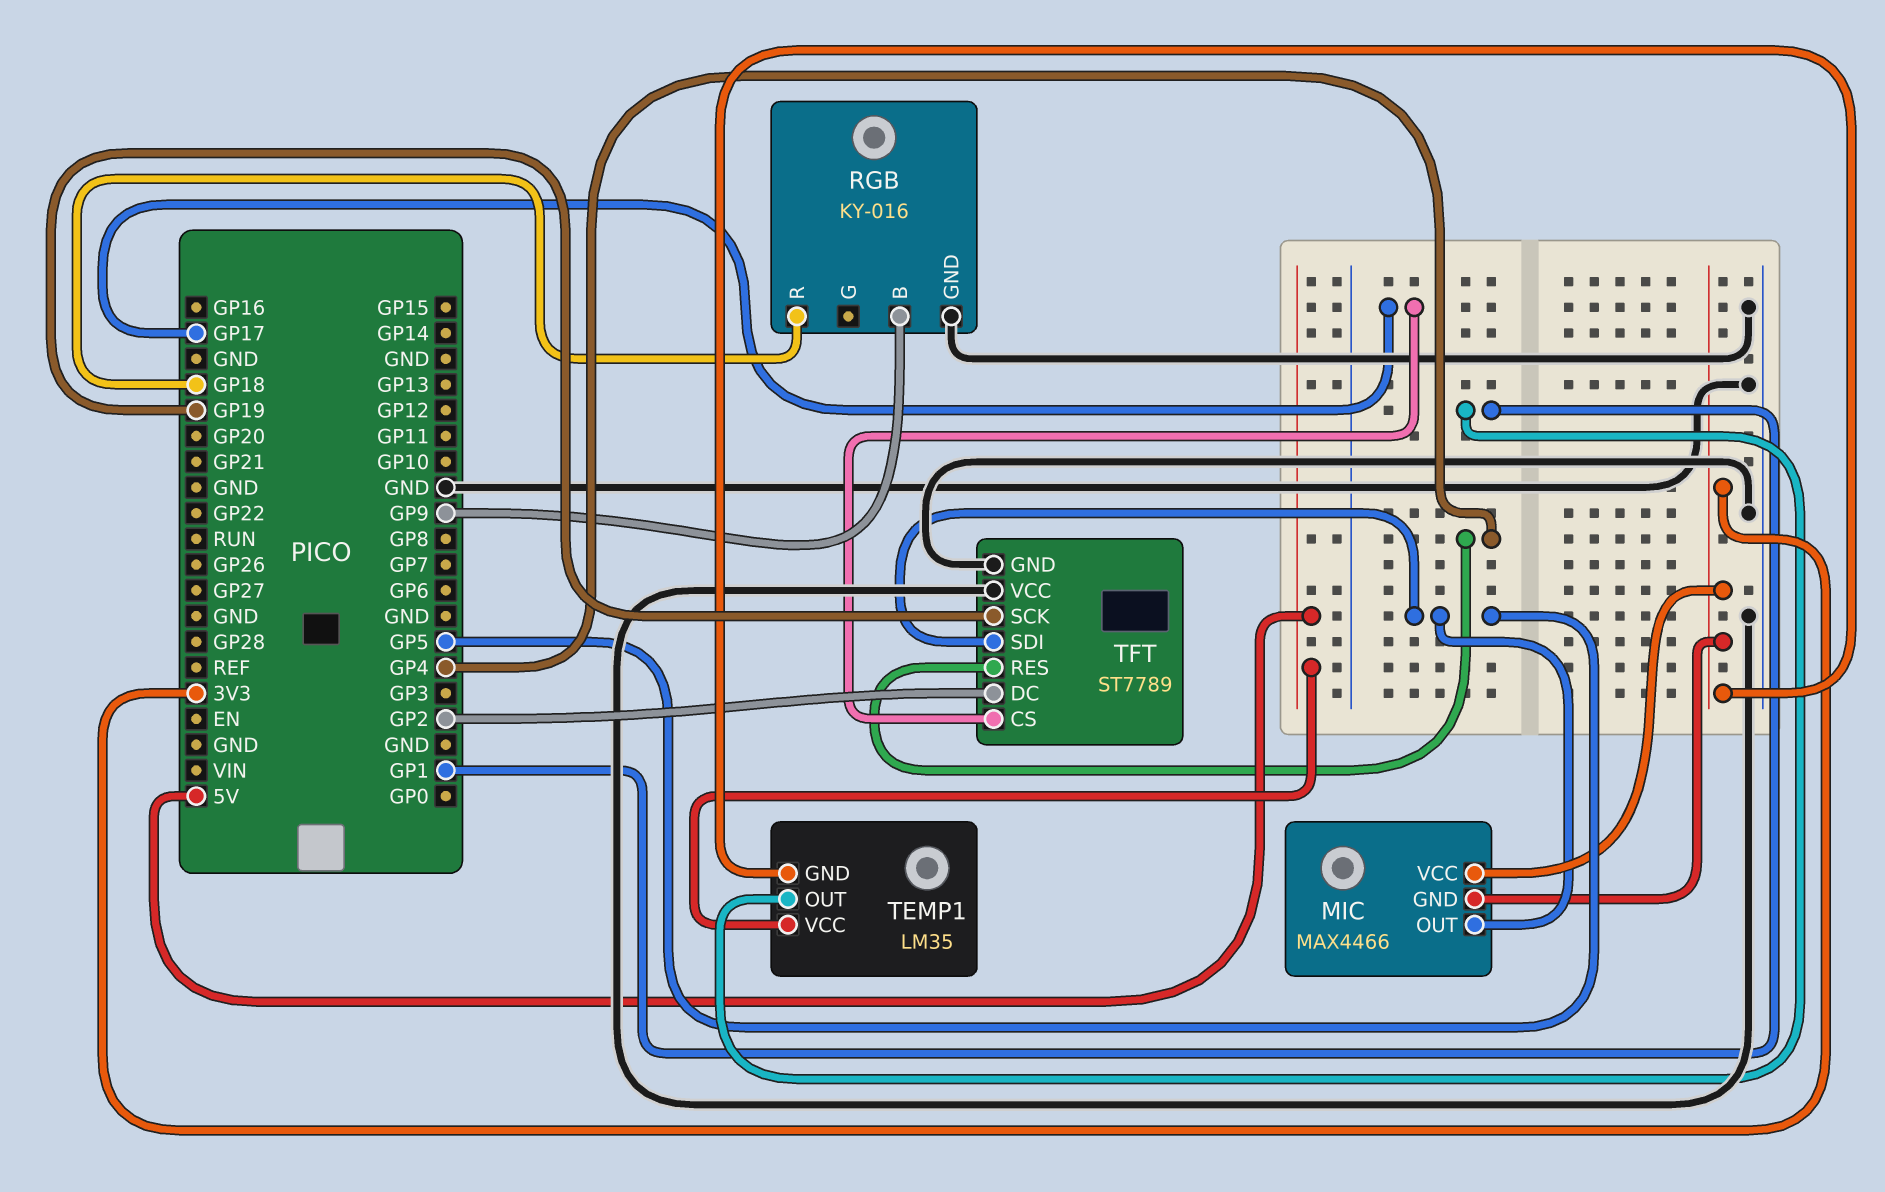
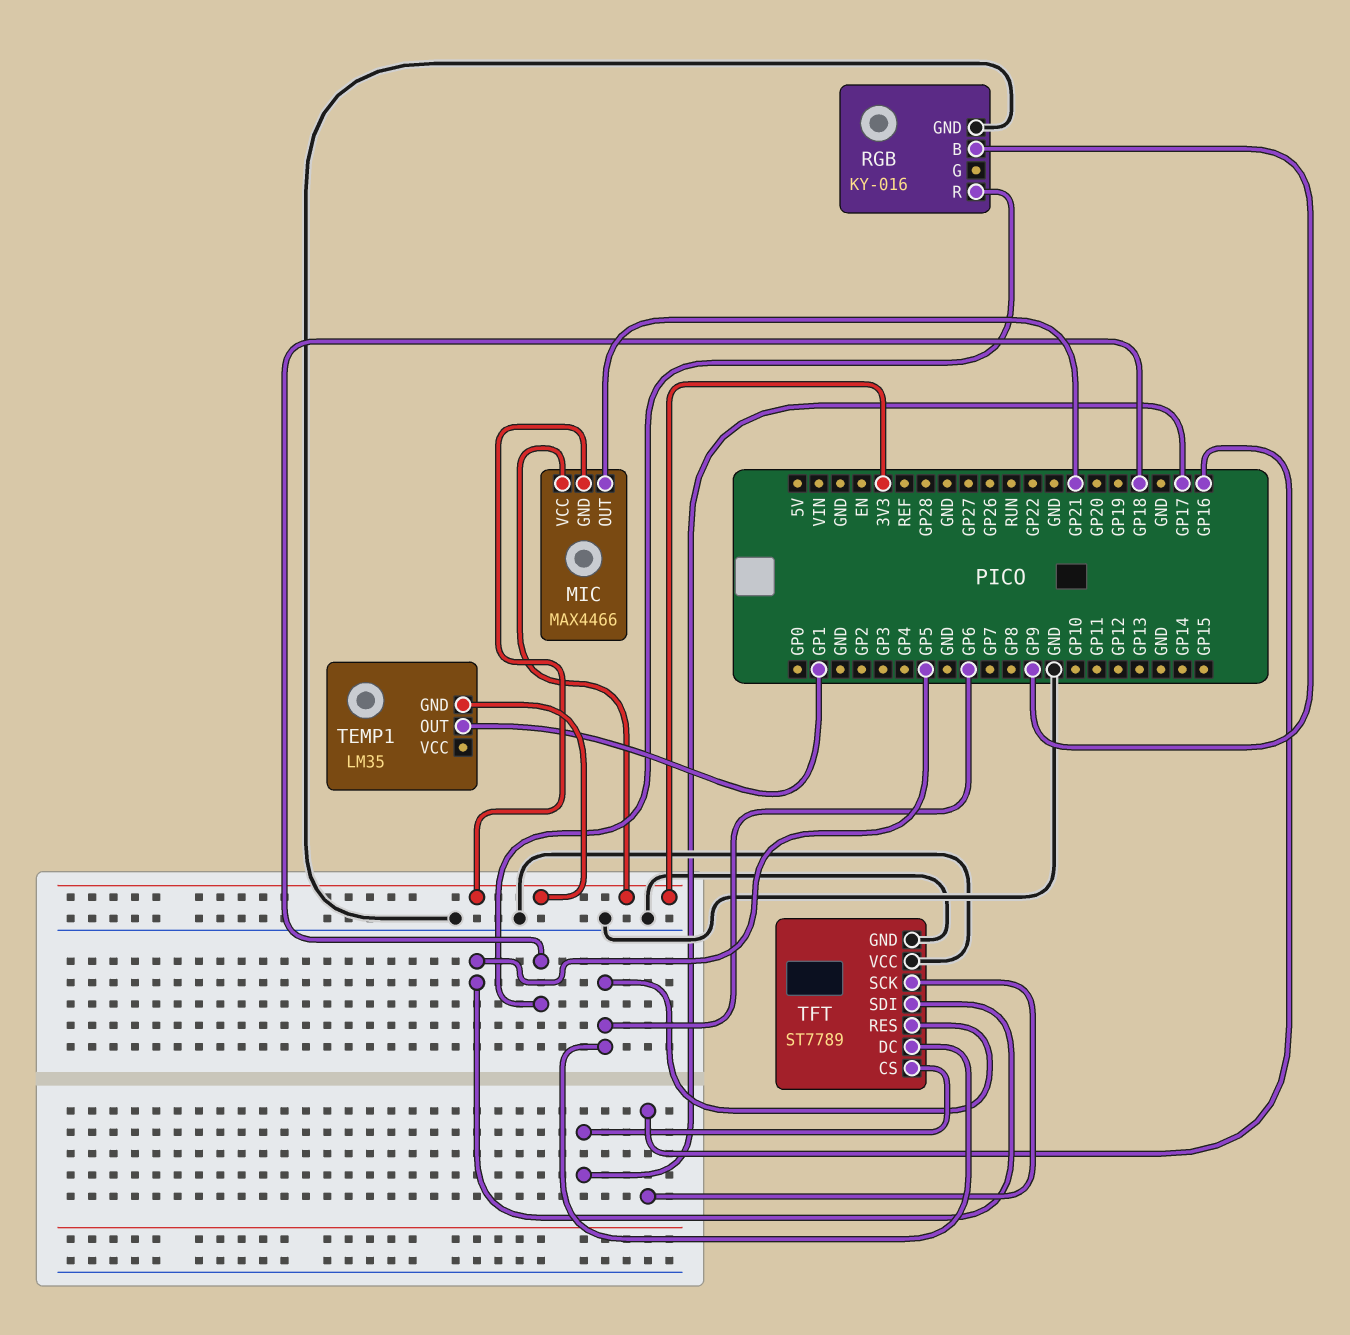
MIC pin OUT: GP5 -> GP21
TEMP1 pin VCC: 5V -> none
TFT pin DC: GP2 -> GP6
TFT pin RES: GP4 -> GP6
TFT pin SCK: GP19 -> GP16

